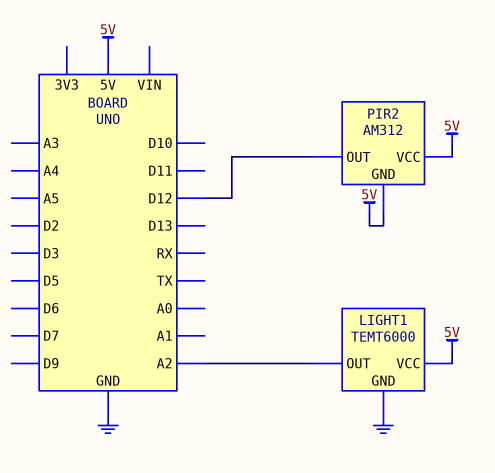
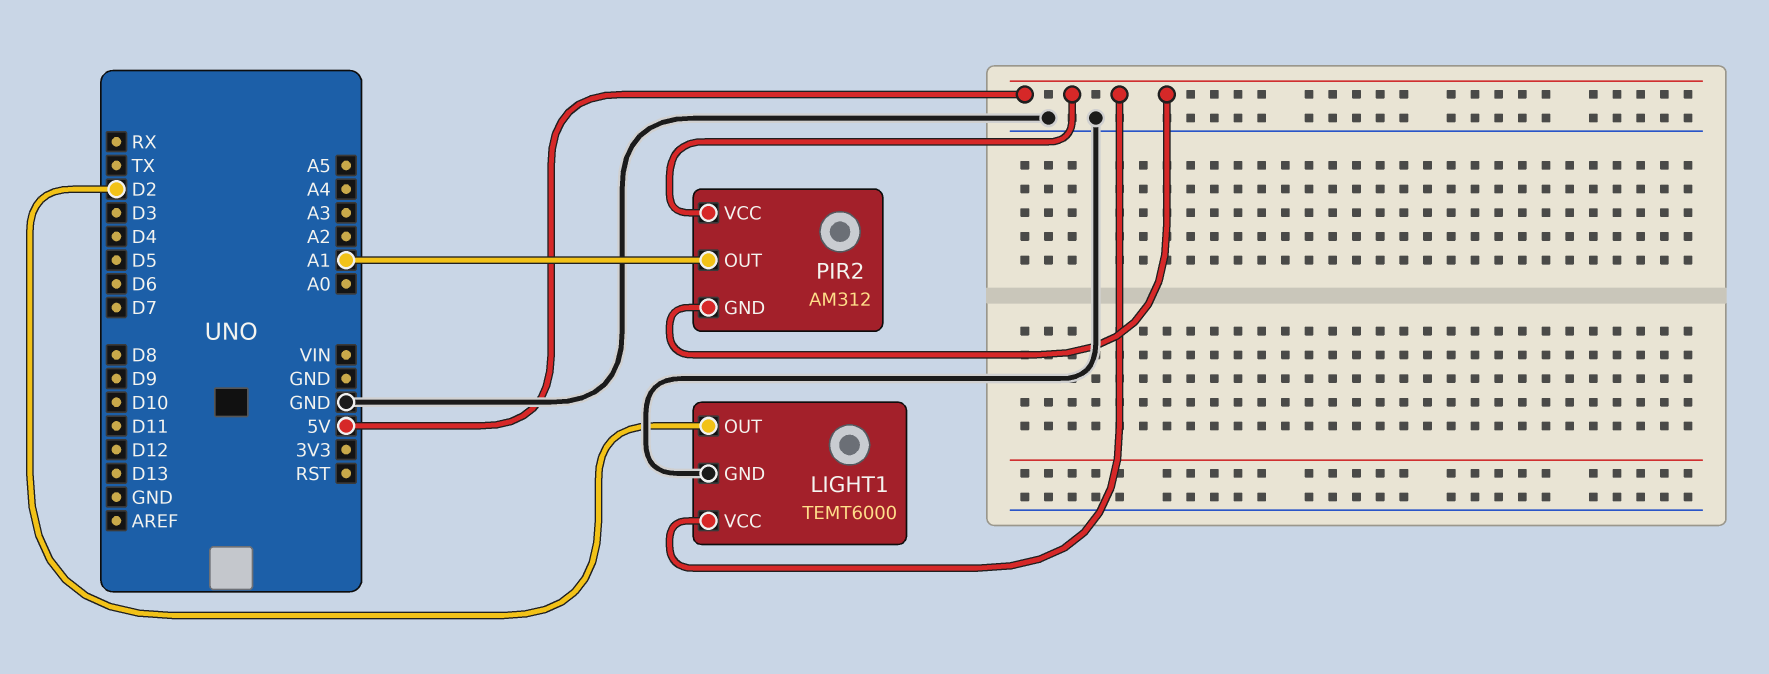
LIGHT1 pin OUT: A2 -> D2
PIR2 pin OUT: D12 -> A1

